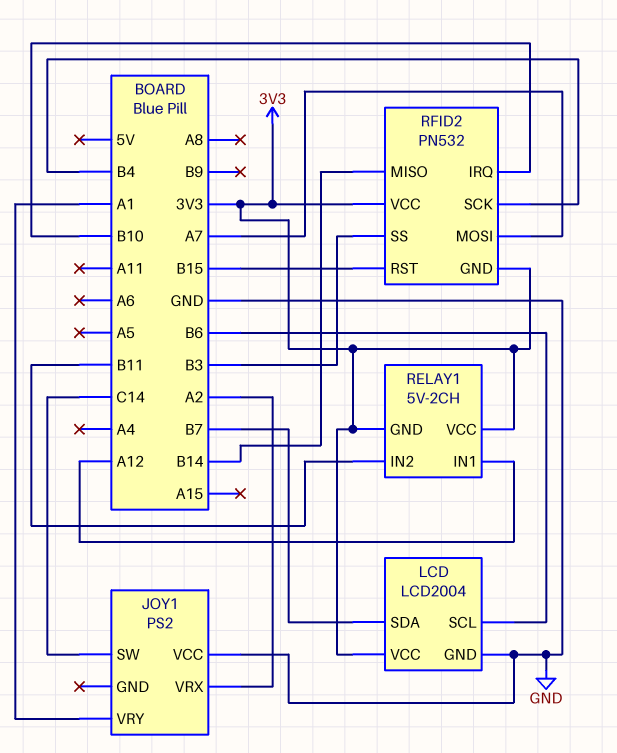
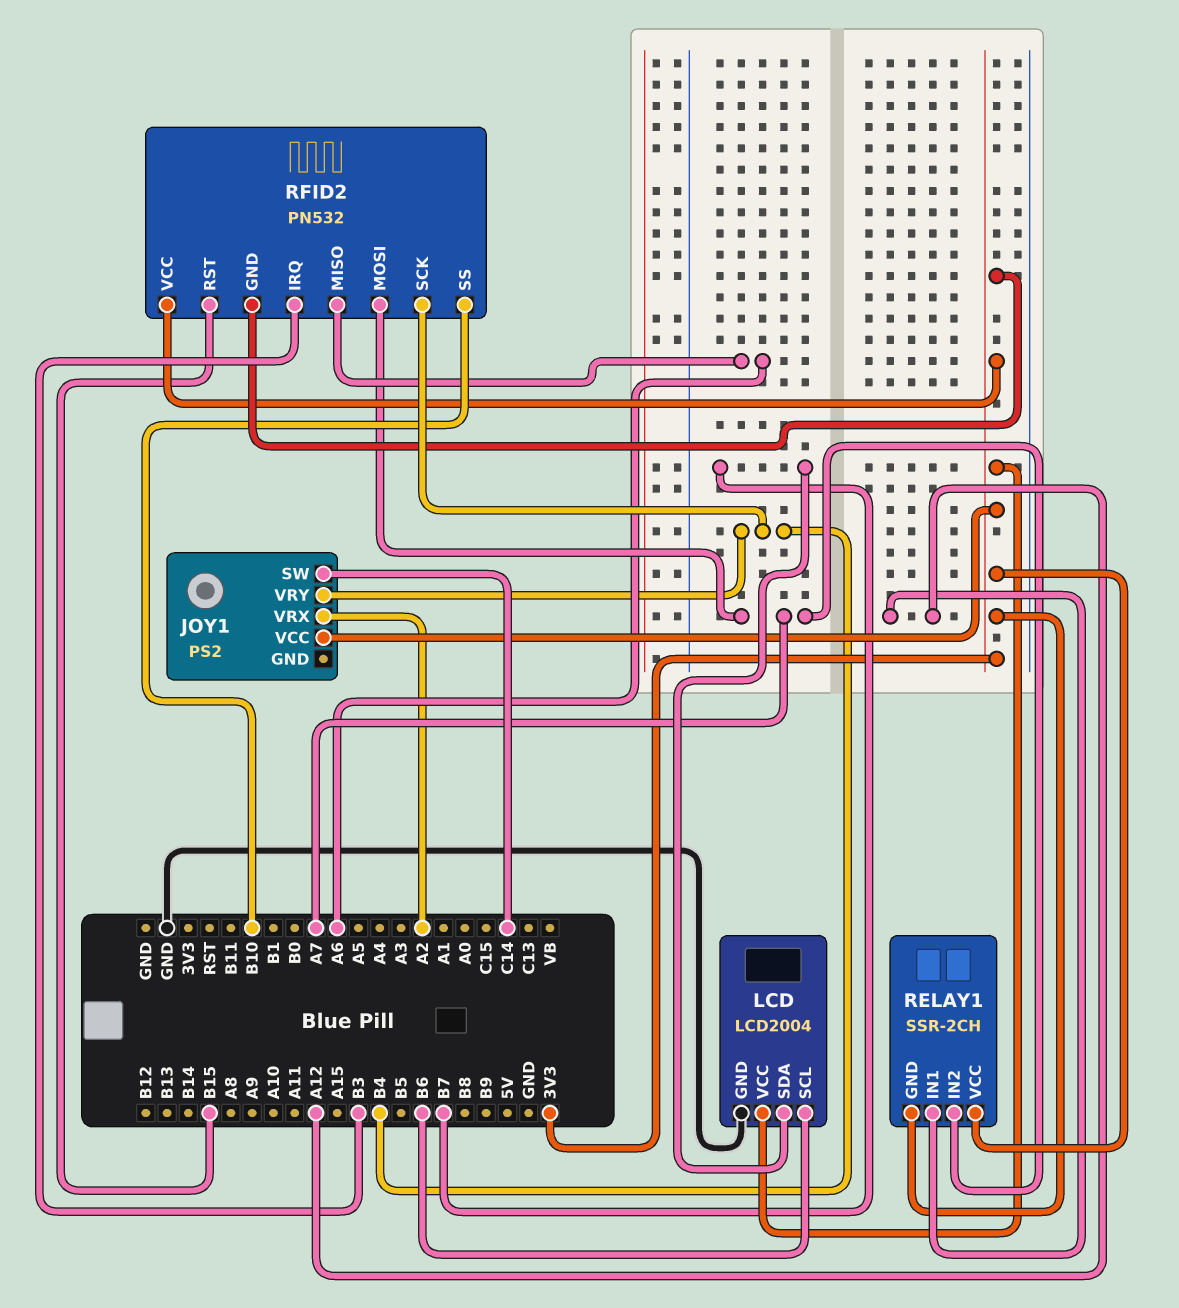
JOY1 pin VCC: GND -> 3V3
JOY1 pin VRY: A1 -> B4
RELAY1: 5V-2CH -> SSR-2CH
RELAY1 pin IN2: B11 -> A7
RFID2 pin IRQ: B10 -> B3
RFID2 pin MISO: B14 -> A6
RFID2 pin SS: B3 -> B10

